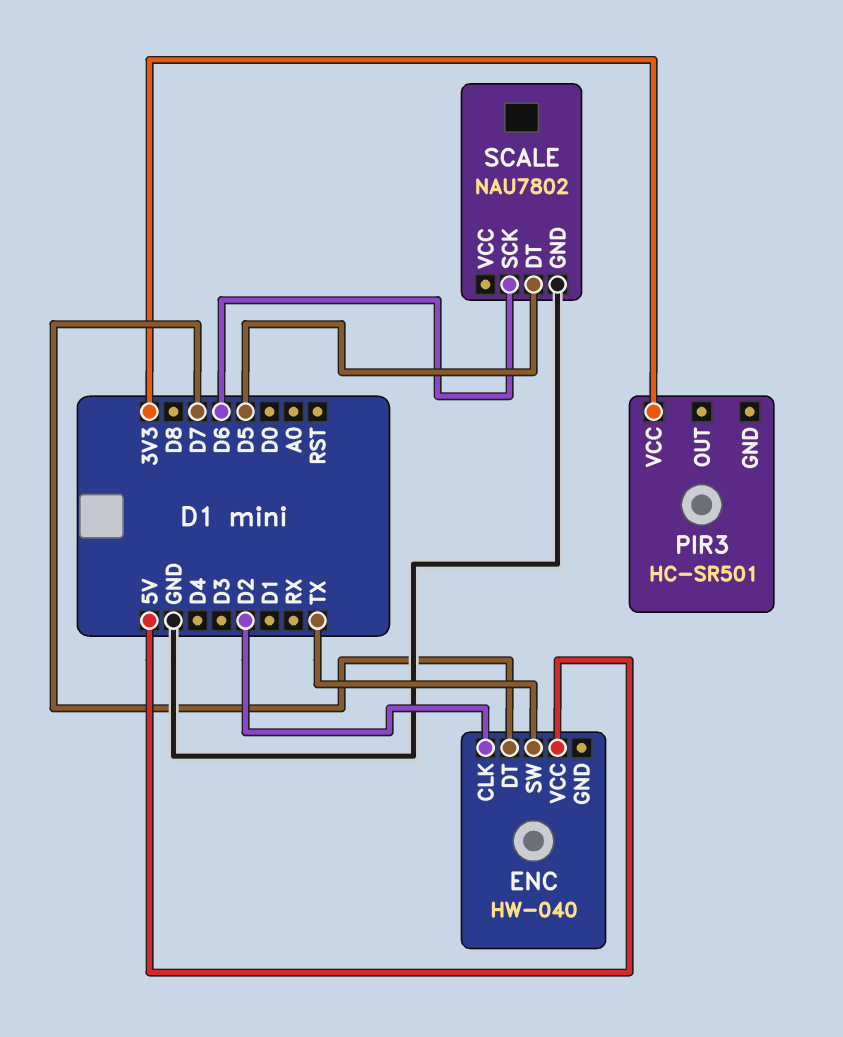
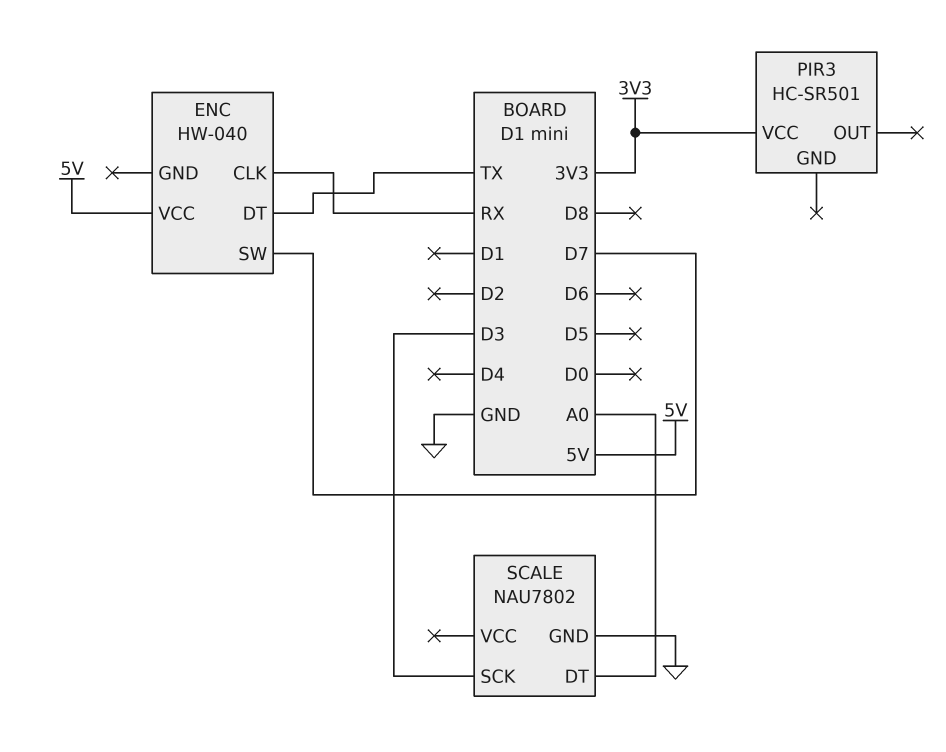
ENC pin CLK: D2 -> RX
ENC pin DT: D7 -> TX
ENC pin SW: TX -> D7
SCALE pin DT: D5 -> A0
SCALE pin SCK: D6 -> D3

